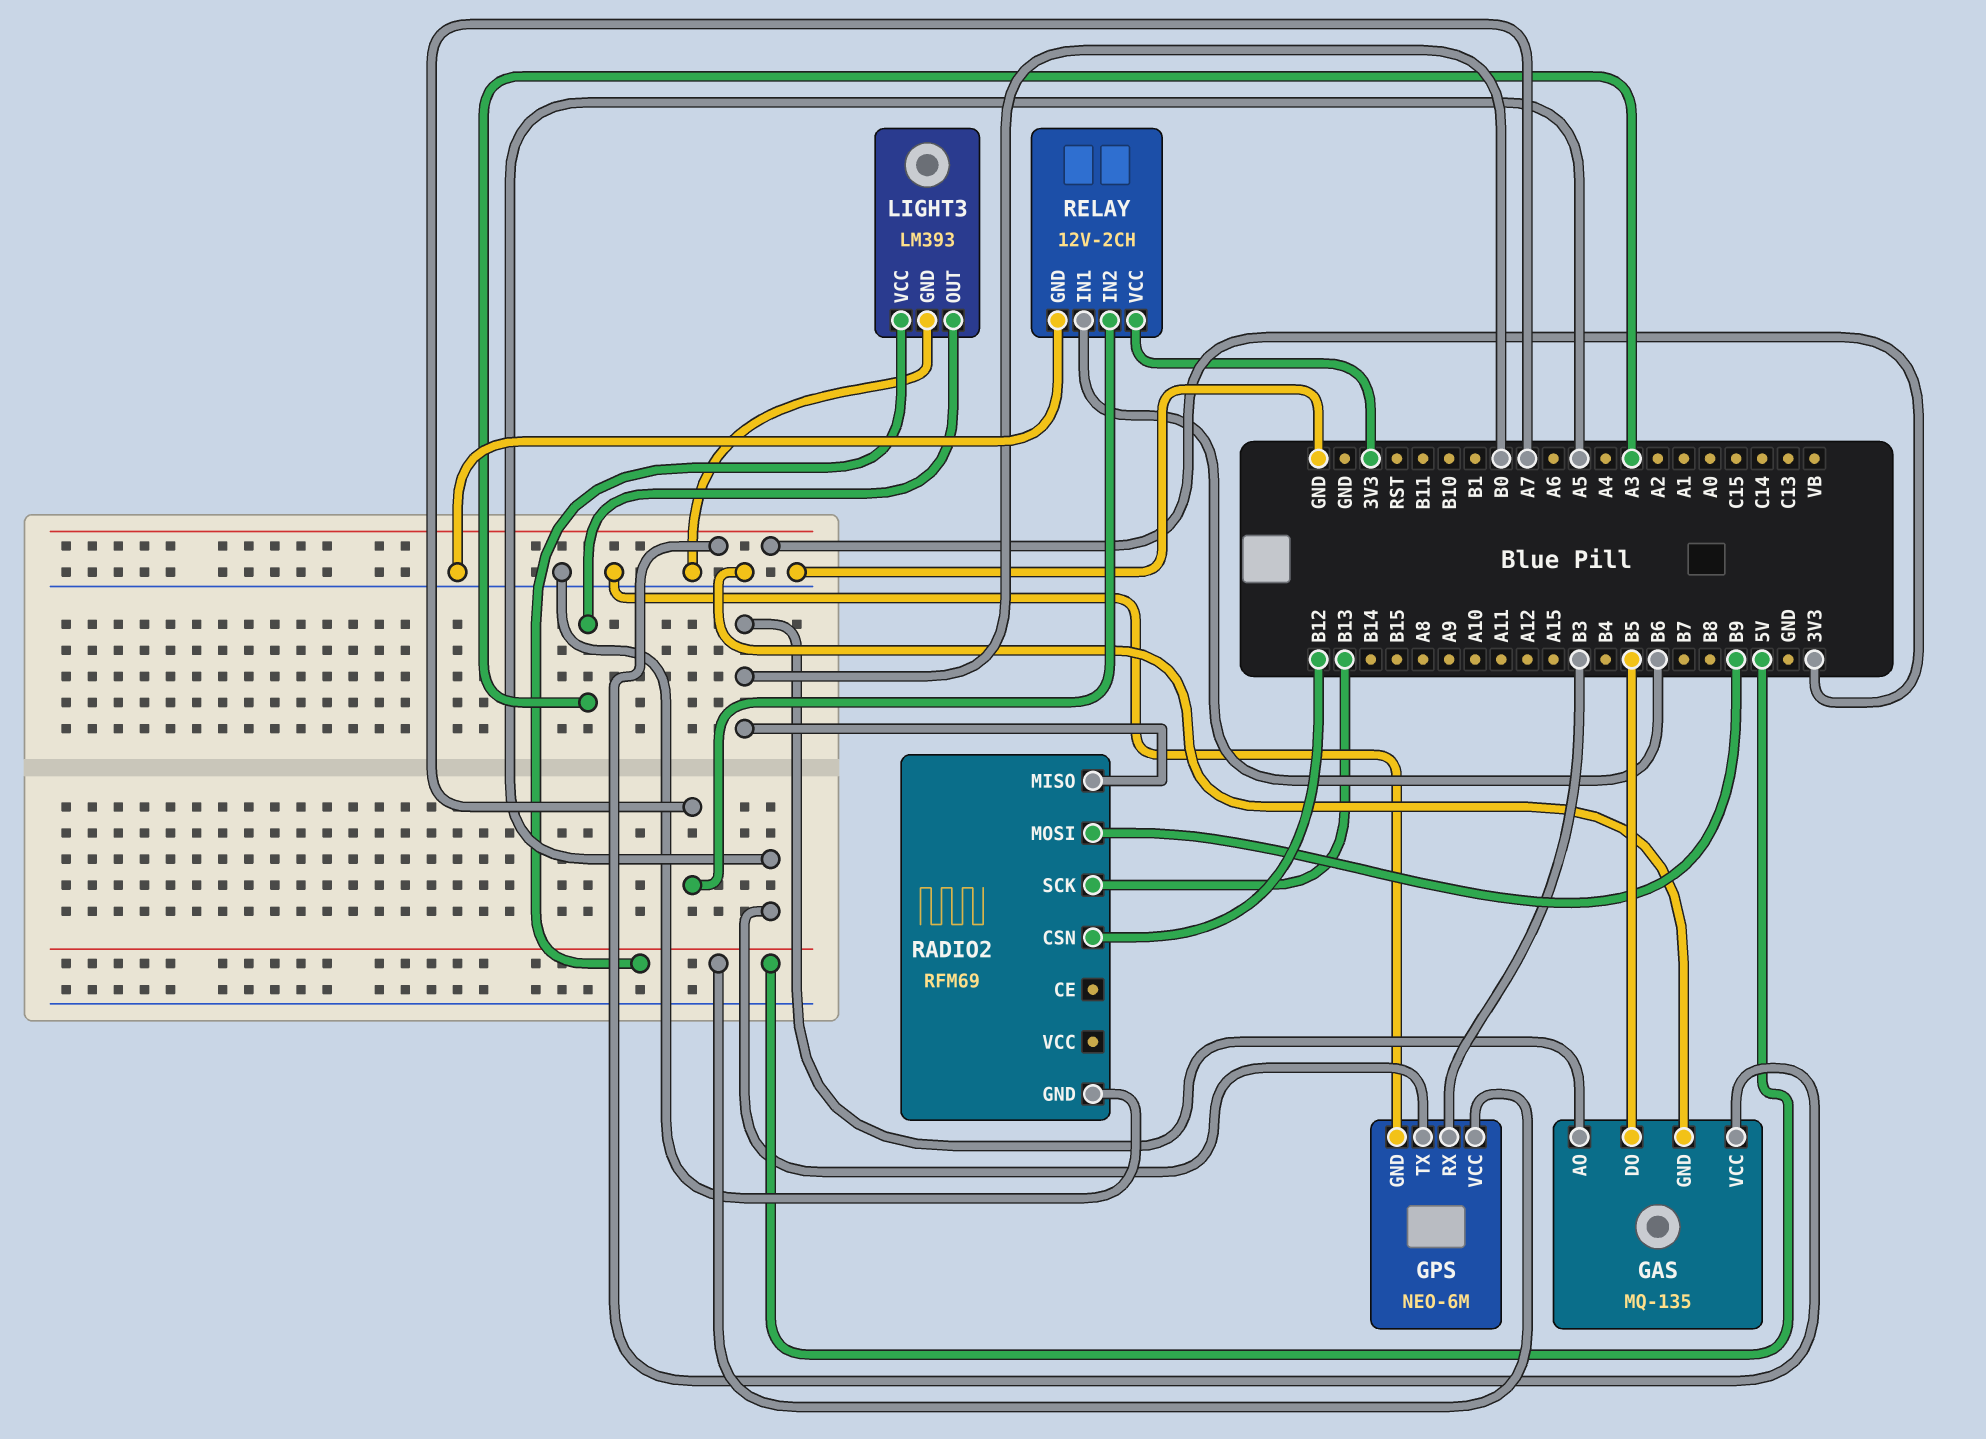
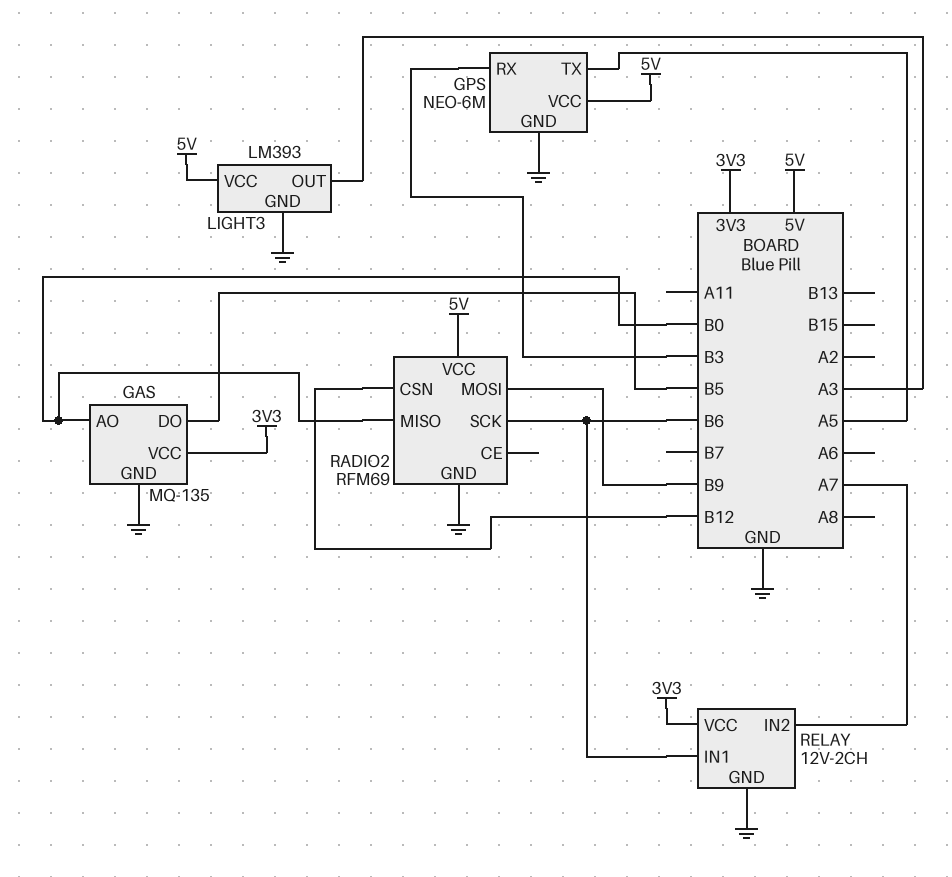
RADIO2 pin SCK: B13 -> B6
RADIO2 pin VCC: none -> 5V

